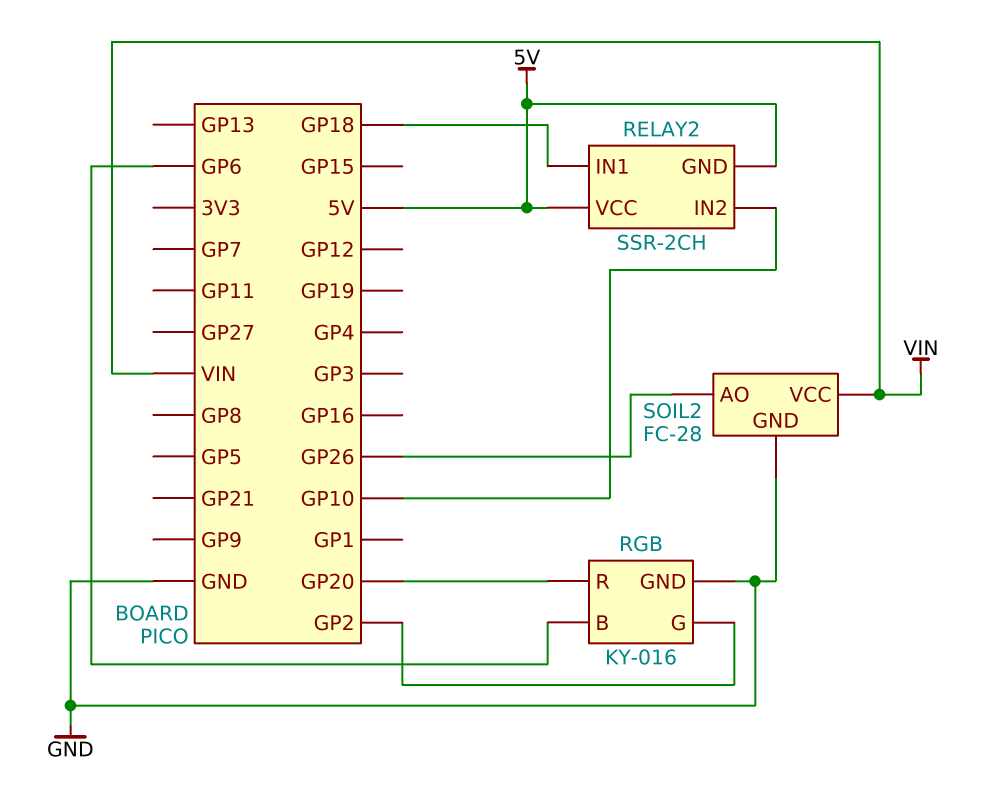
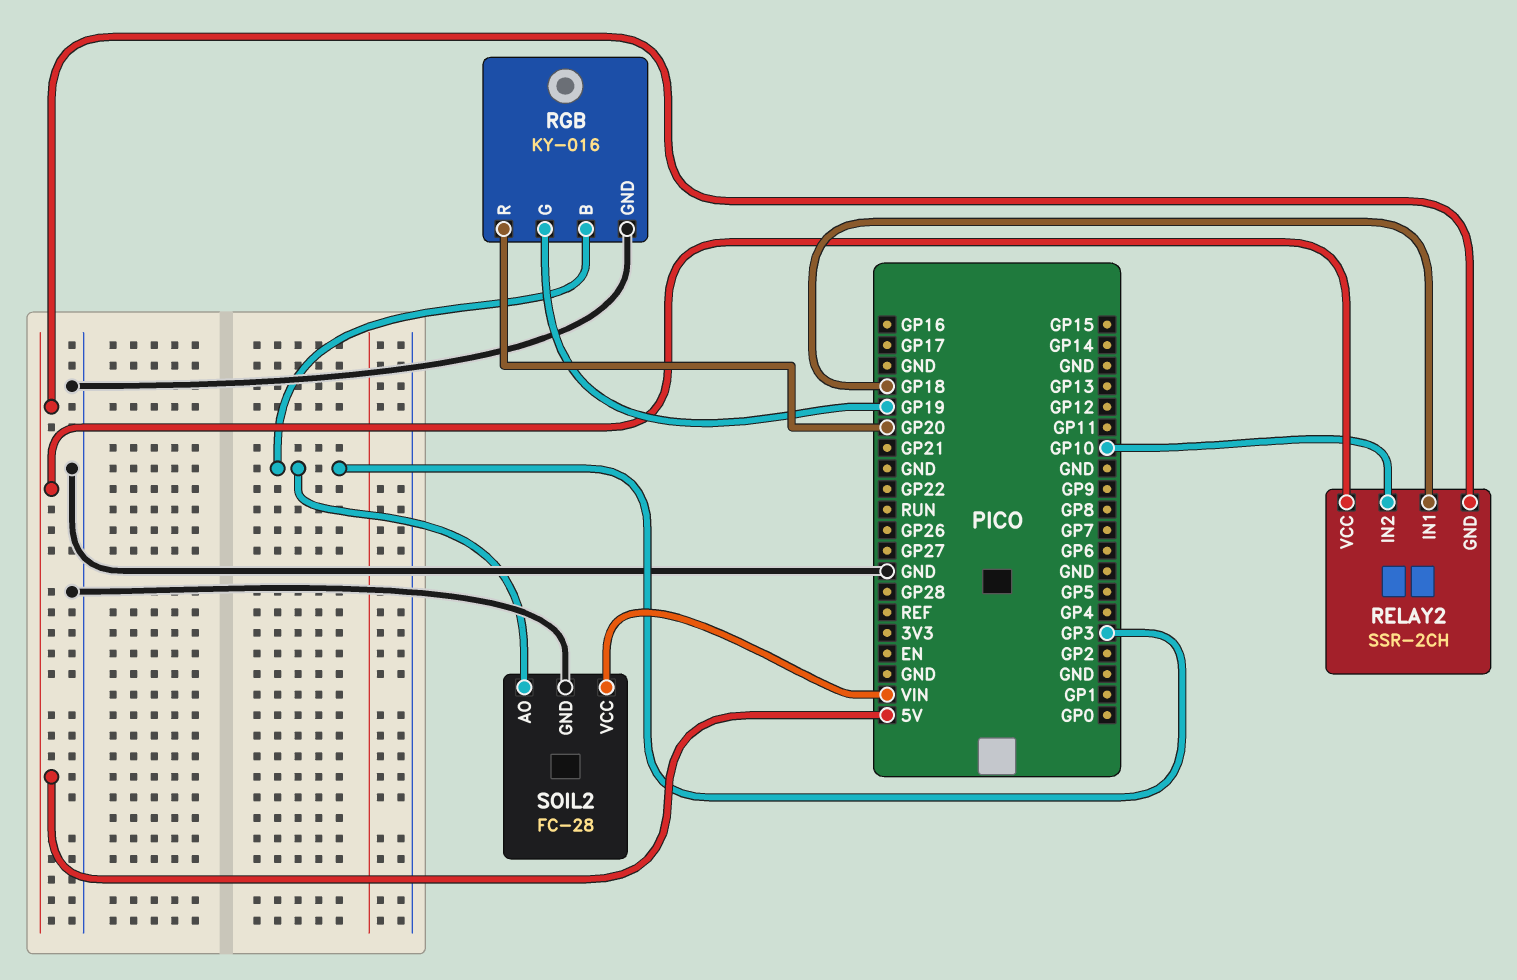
RGB pin B: GP6 -> GP3
RGB pin G: GP2 -> GP19
SOIL2 pin AO: GP26 -> GP3

